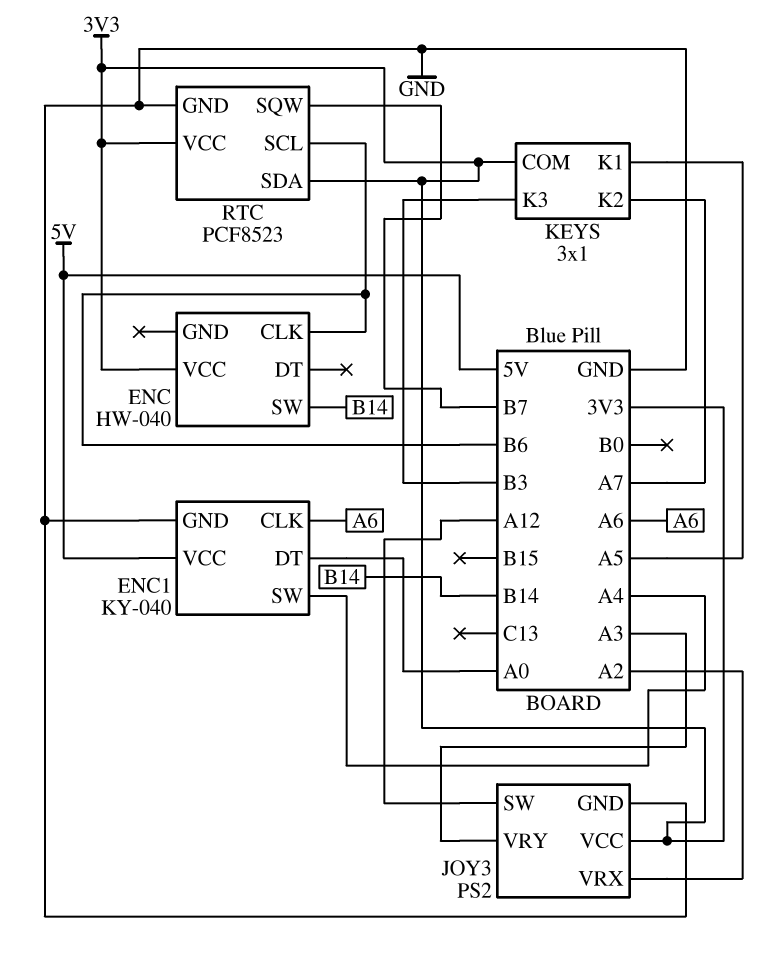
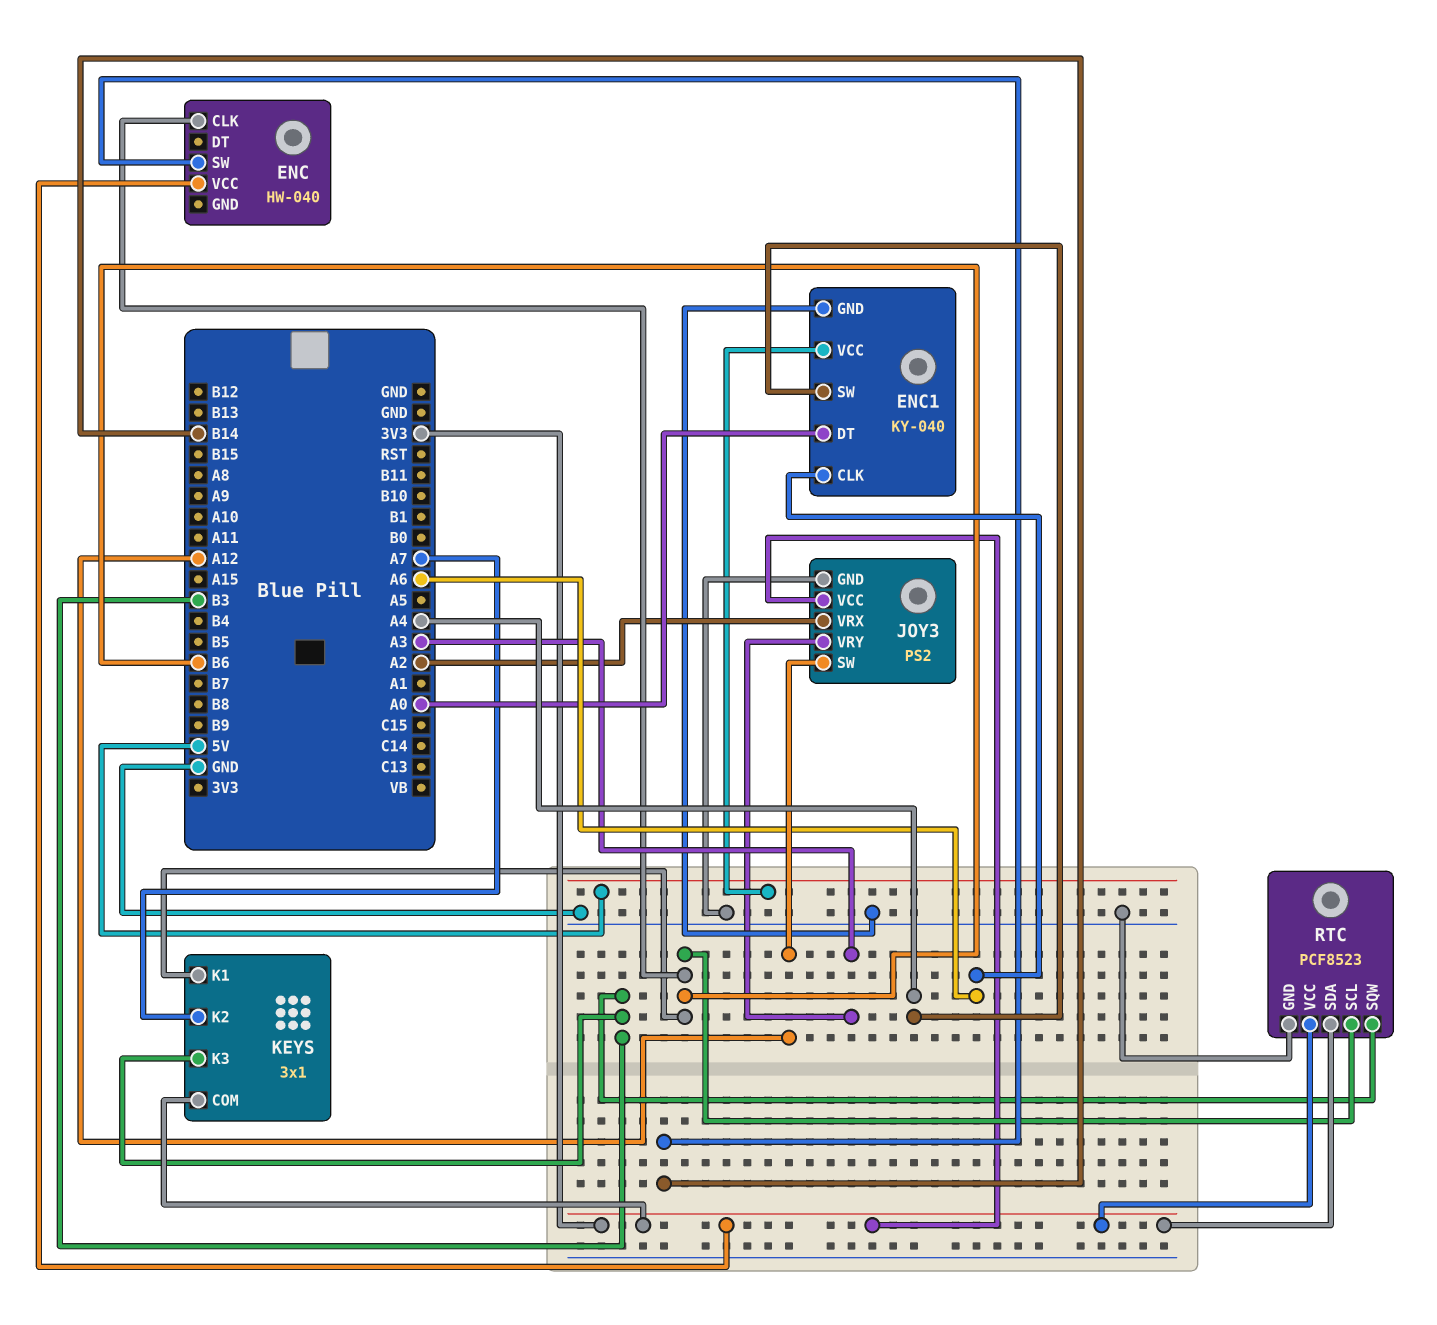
KEYS pin K1: A5 -> B6
RTC pin SQW: B7 -> B3

